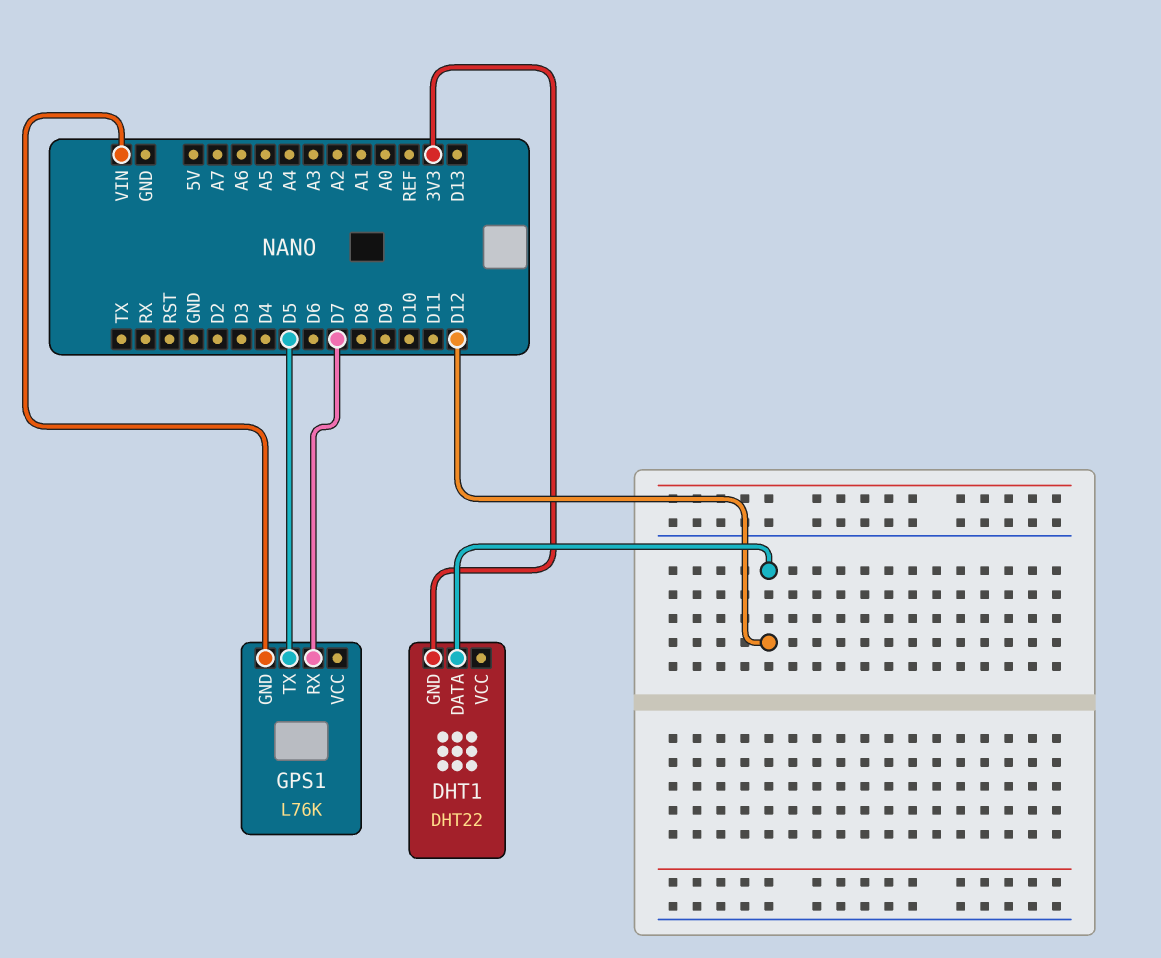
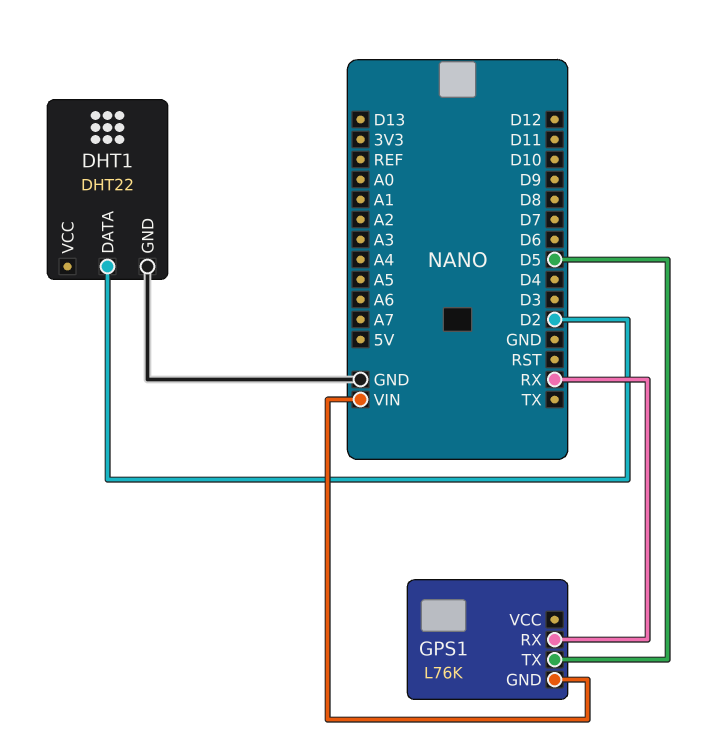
DHT1 pin DATA: D12 -> D2
DHT1 pin GND: 3V3 -> GND
GPS1 pin RX: D7 -> RX

